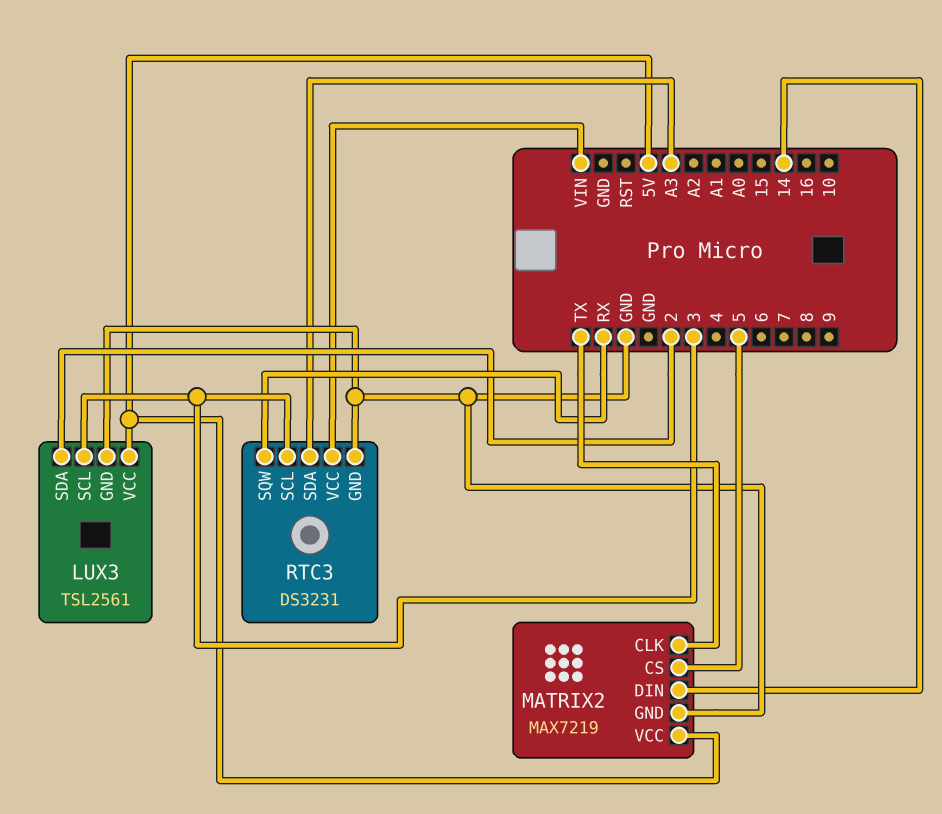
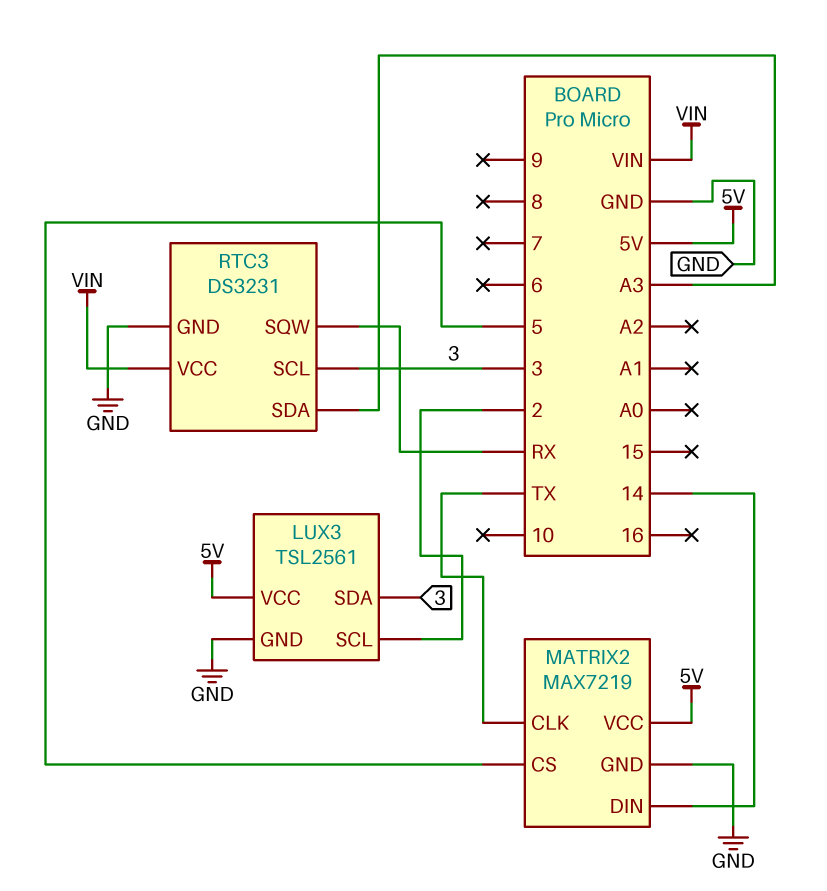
LUX3 pin SCL: 3 -> 2
LUX3 pin SDA: 2 -> 3

